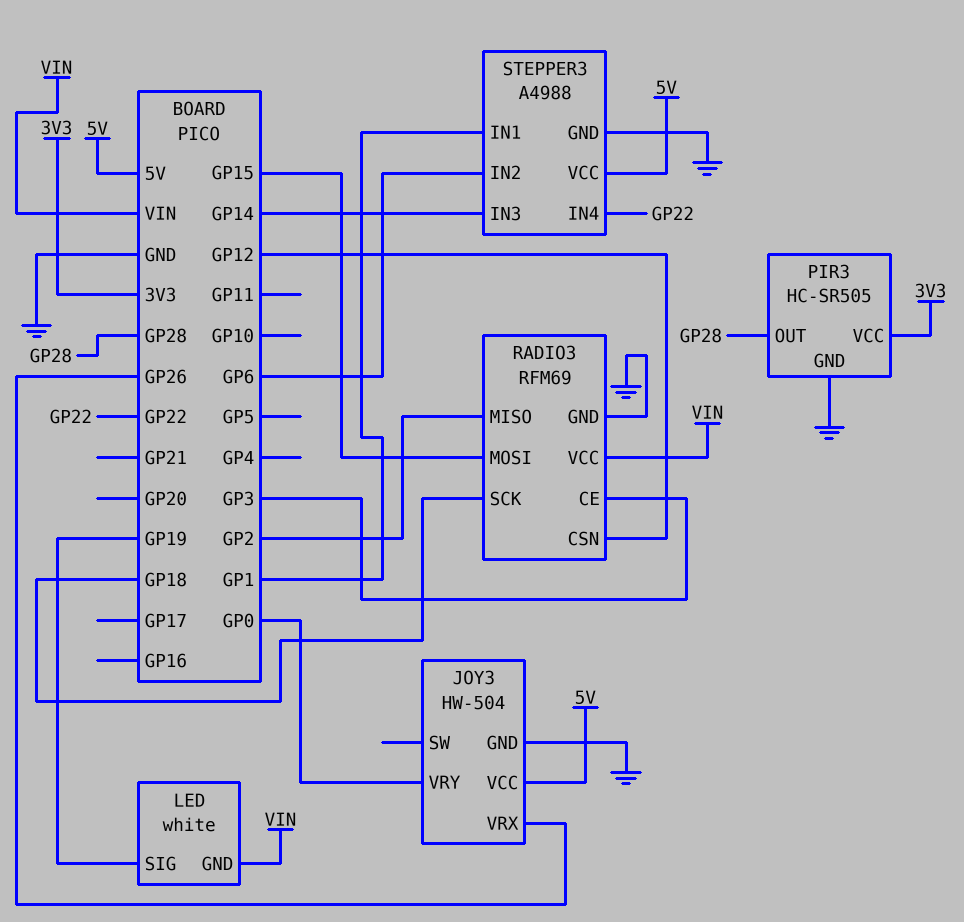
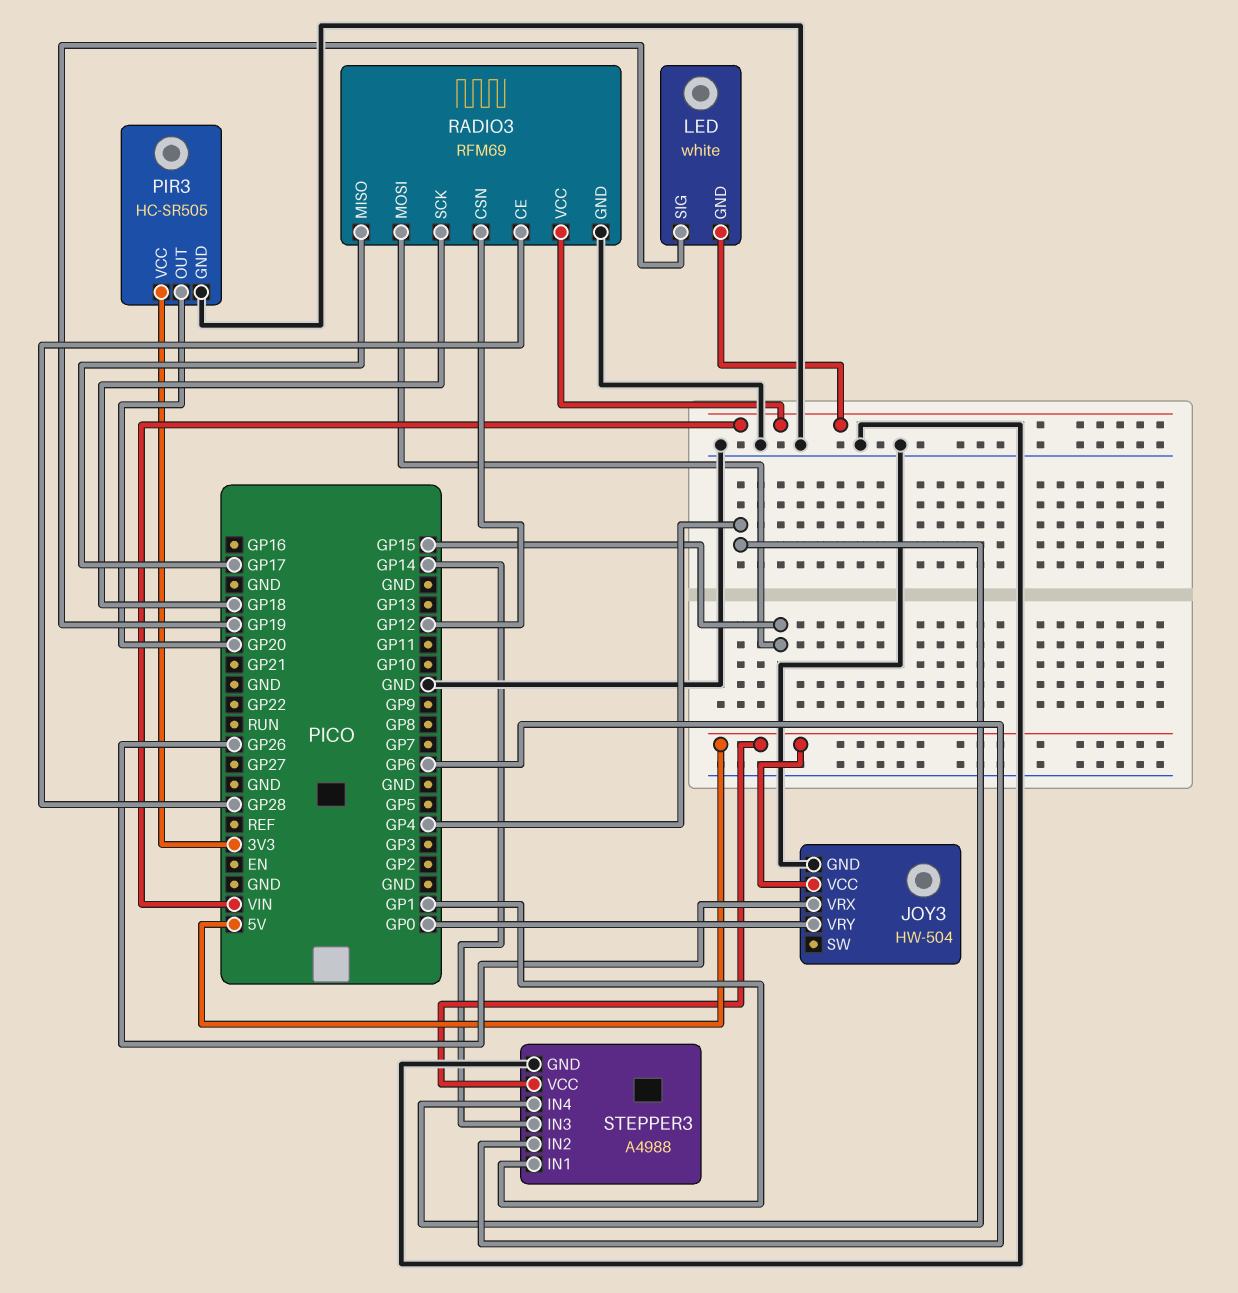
PIR3 pin OUT: GP28 -> GP20
RADIO3 pin CE: GP3 -> GP28
RADIO3 pin MISO: GP2 -> GP17
STEPPER3 pin IN4: GP22 -> GP4

